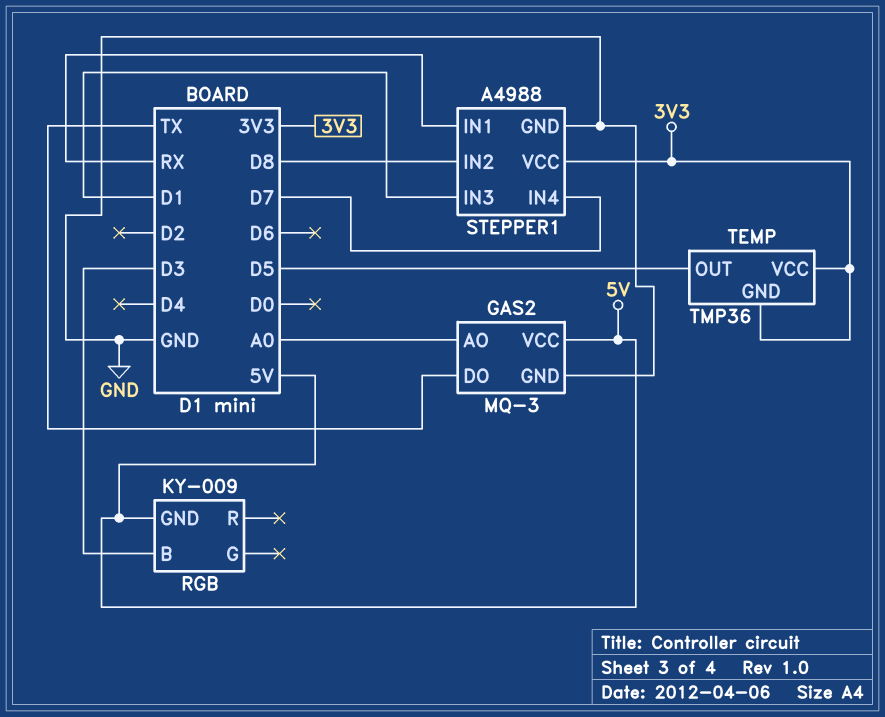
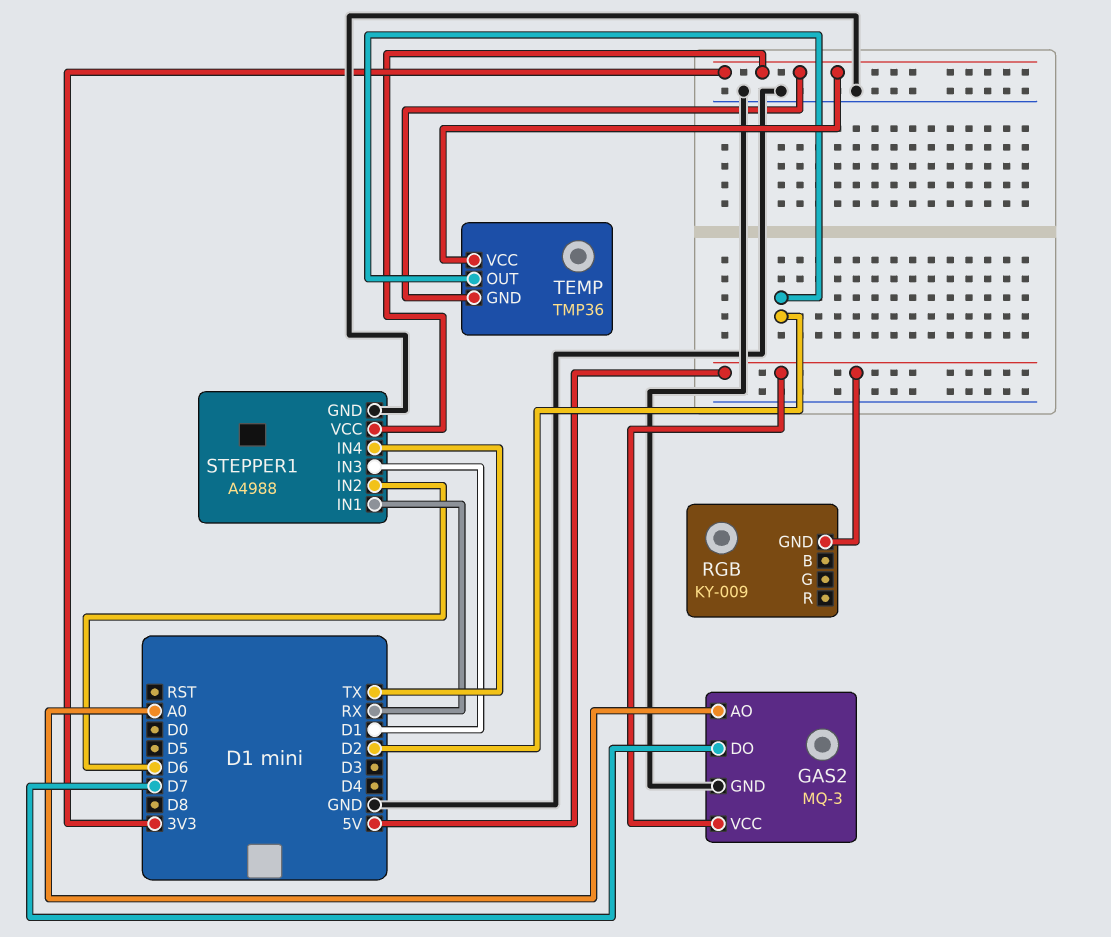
GAS2 pin DO: TX -> D7
RGB pin B: D3 -> none
STEPPER1 pin IN2: D8 -> D6
STEPPER1 pin IN4: D7 -> TX
TEMP pin OUT: D5 -> D2

